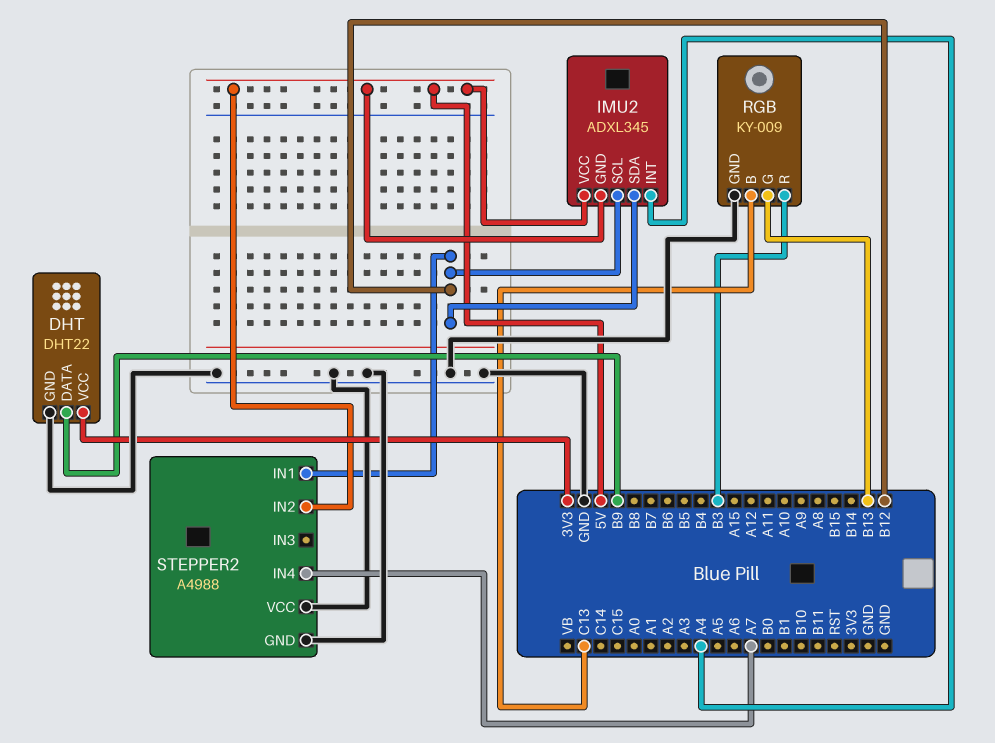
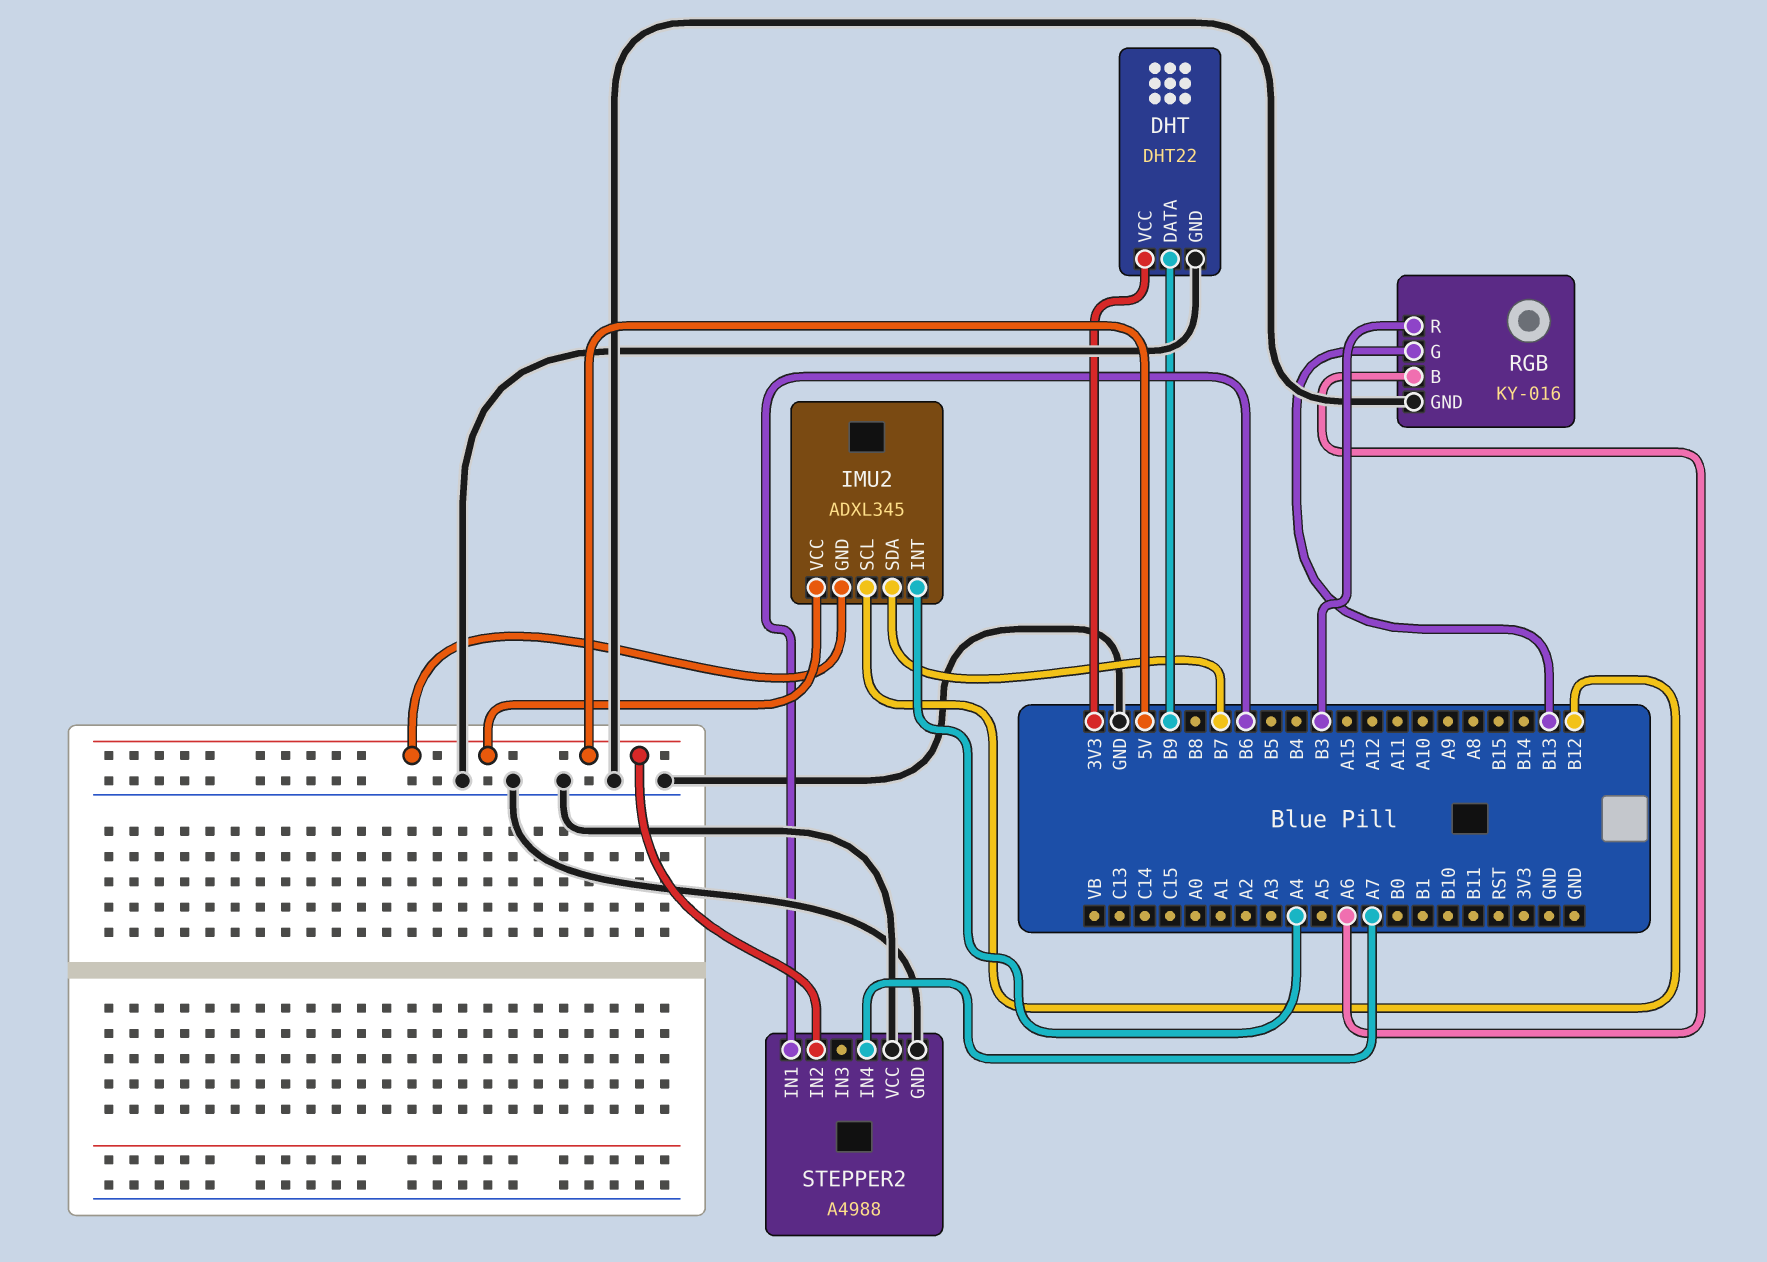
IMU2 pin SDA: B12 -> B7
RGB: KY-009 -> KY-016
RGB pin B: C13 -> A6
STEPPER2 pin IN1: B12 -> B6

